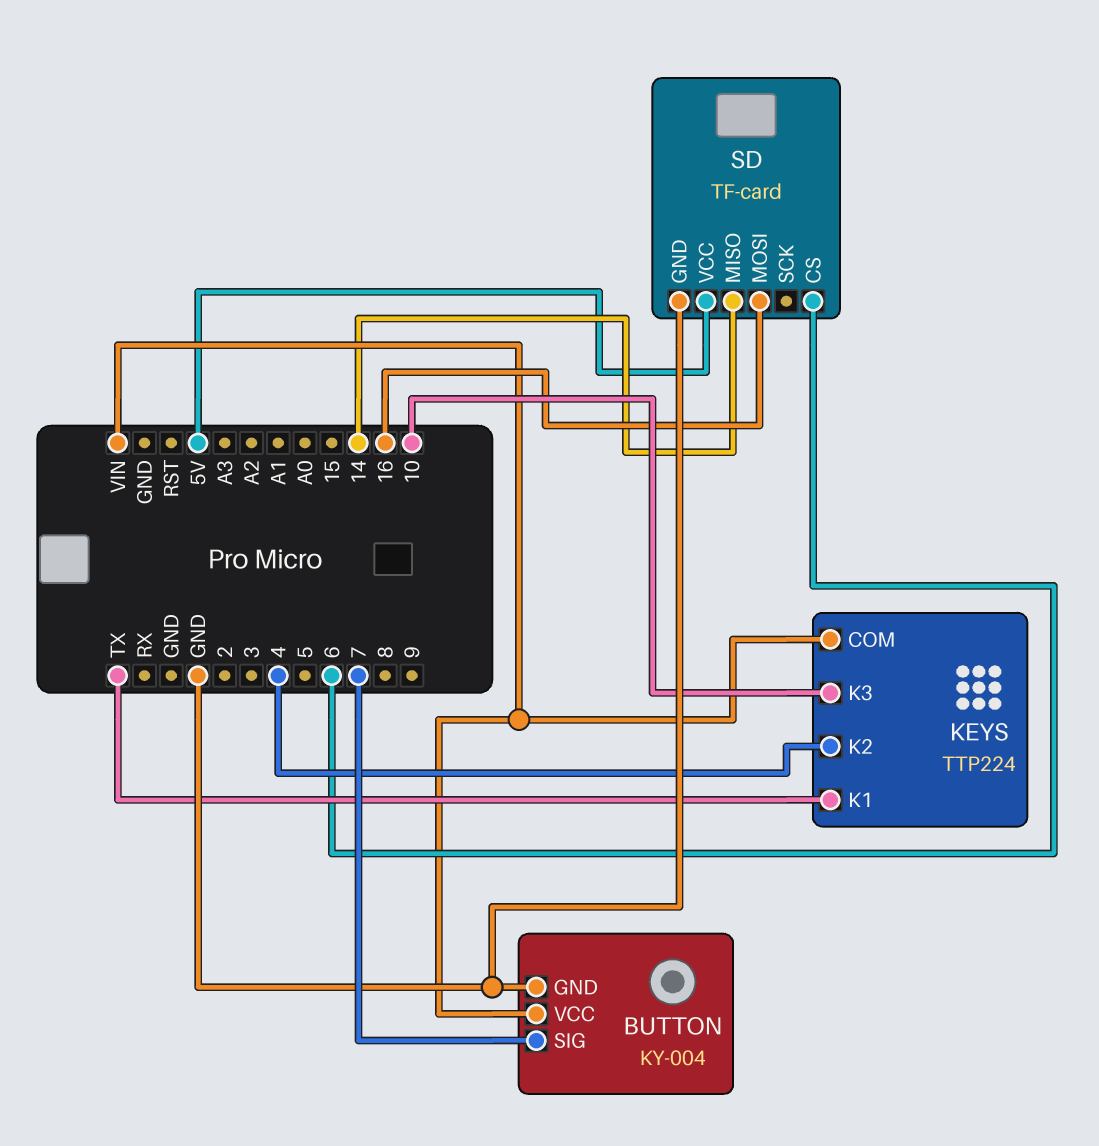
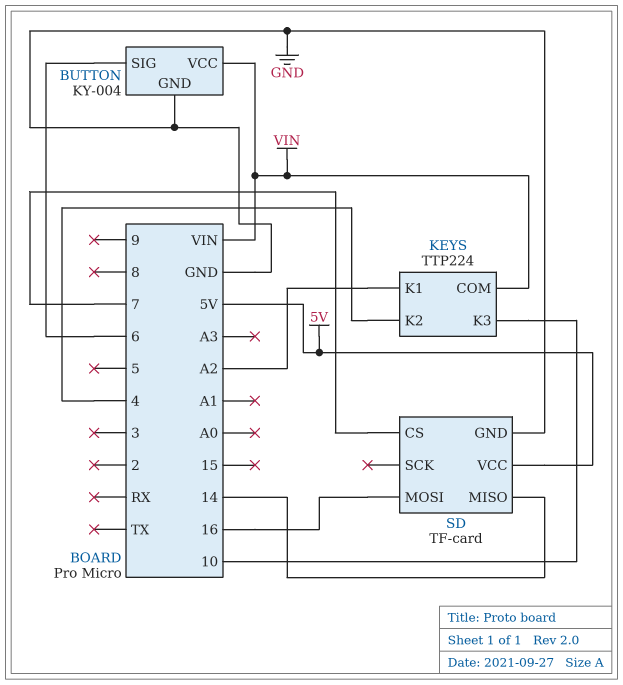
BUTTON pin SIG: 7 -> 6
KEYS pin K1: TX -> A2
SD pin CS: 6 -> 7

